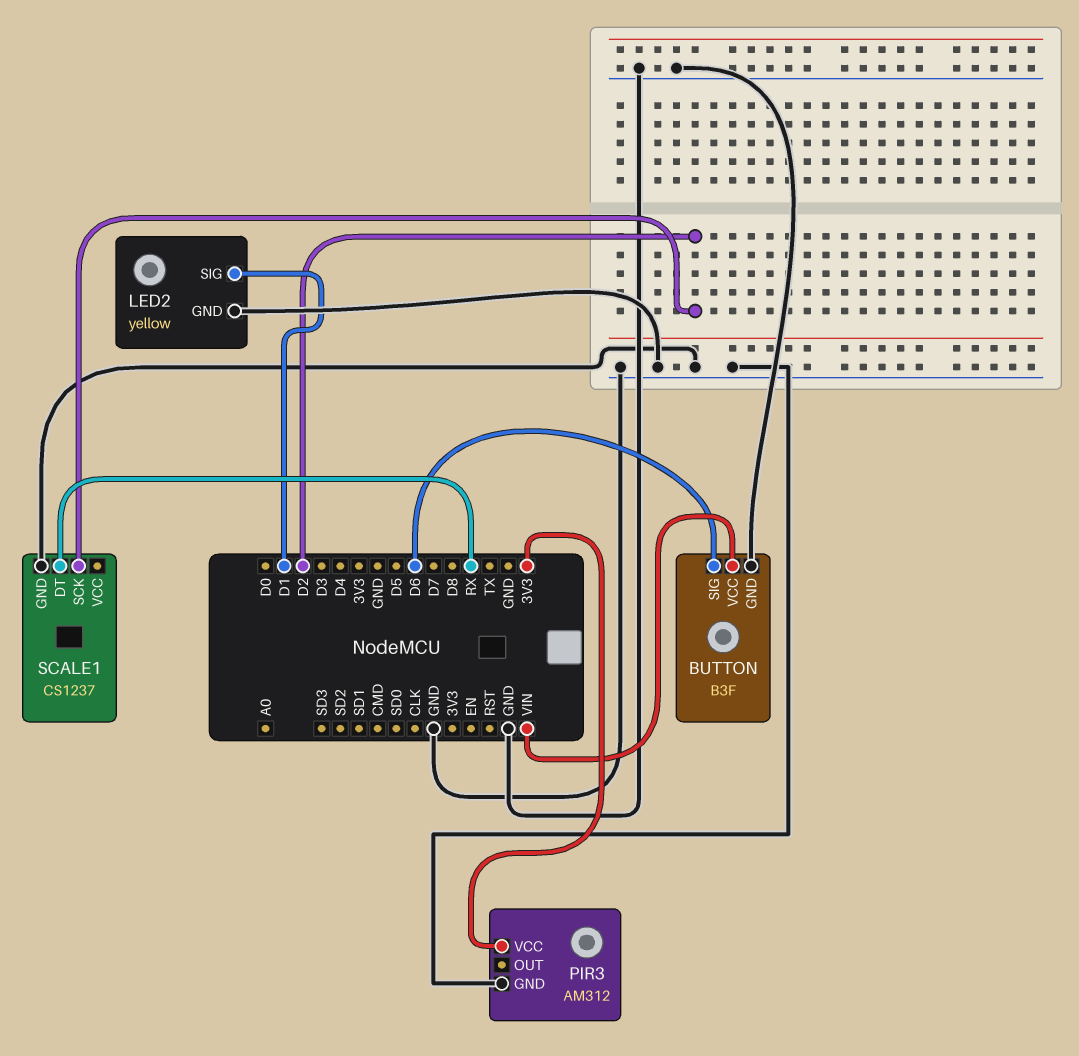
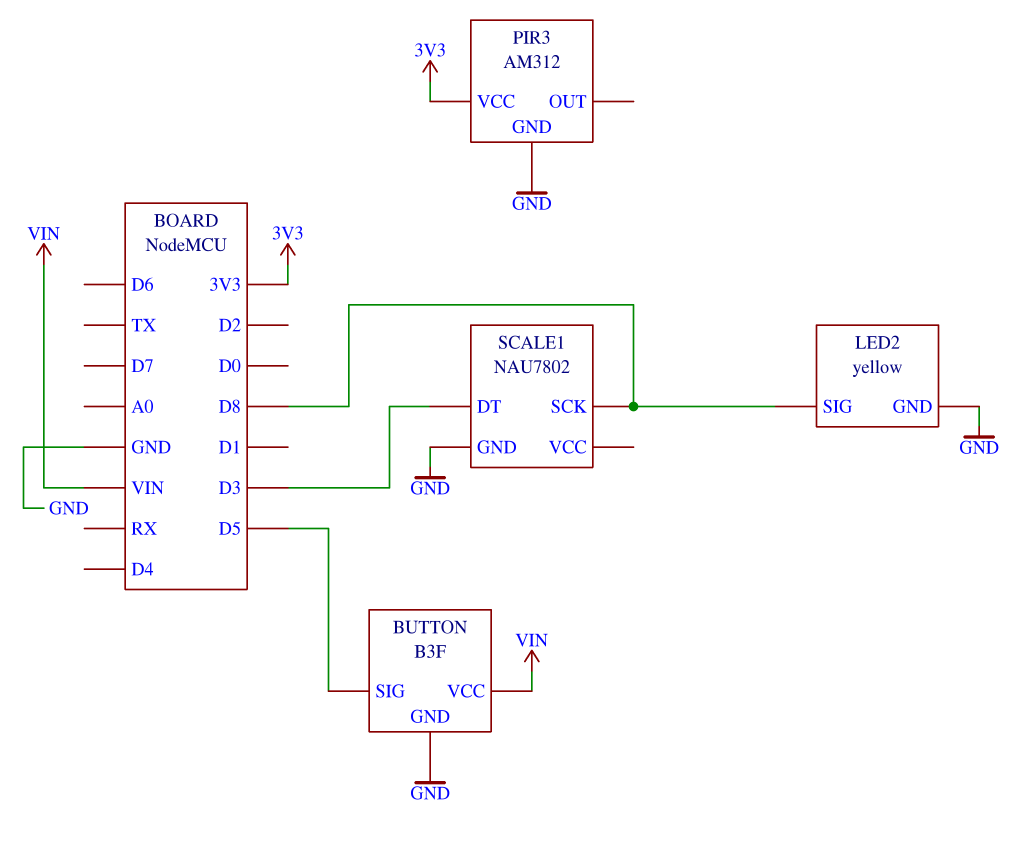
BUTTON pin SIG: D6 -> D5
LED2 pin SIG: D1 -> D8
SCALE1: CS1237 -> NAU7802
SCALE1 pin DT: RX -> D3
SCALE1 pin SCK: D2 -> D8

